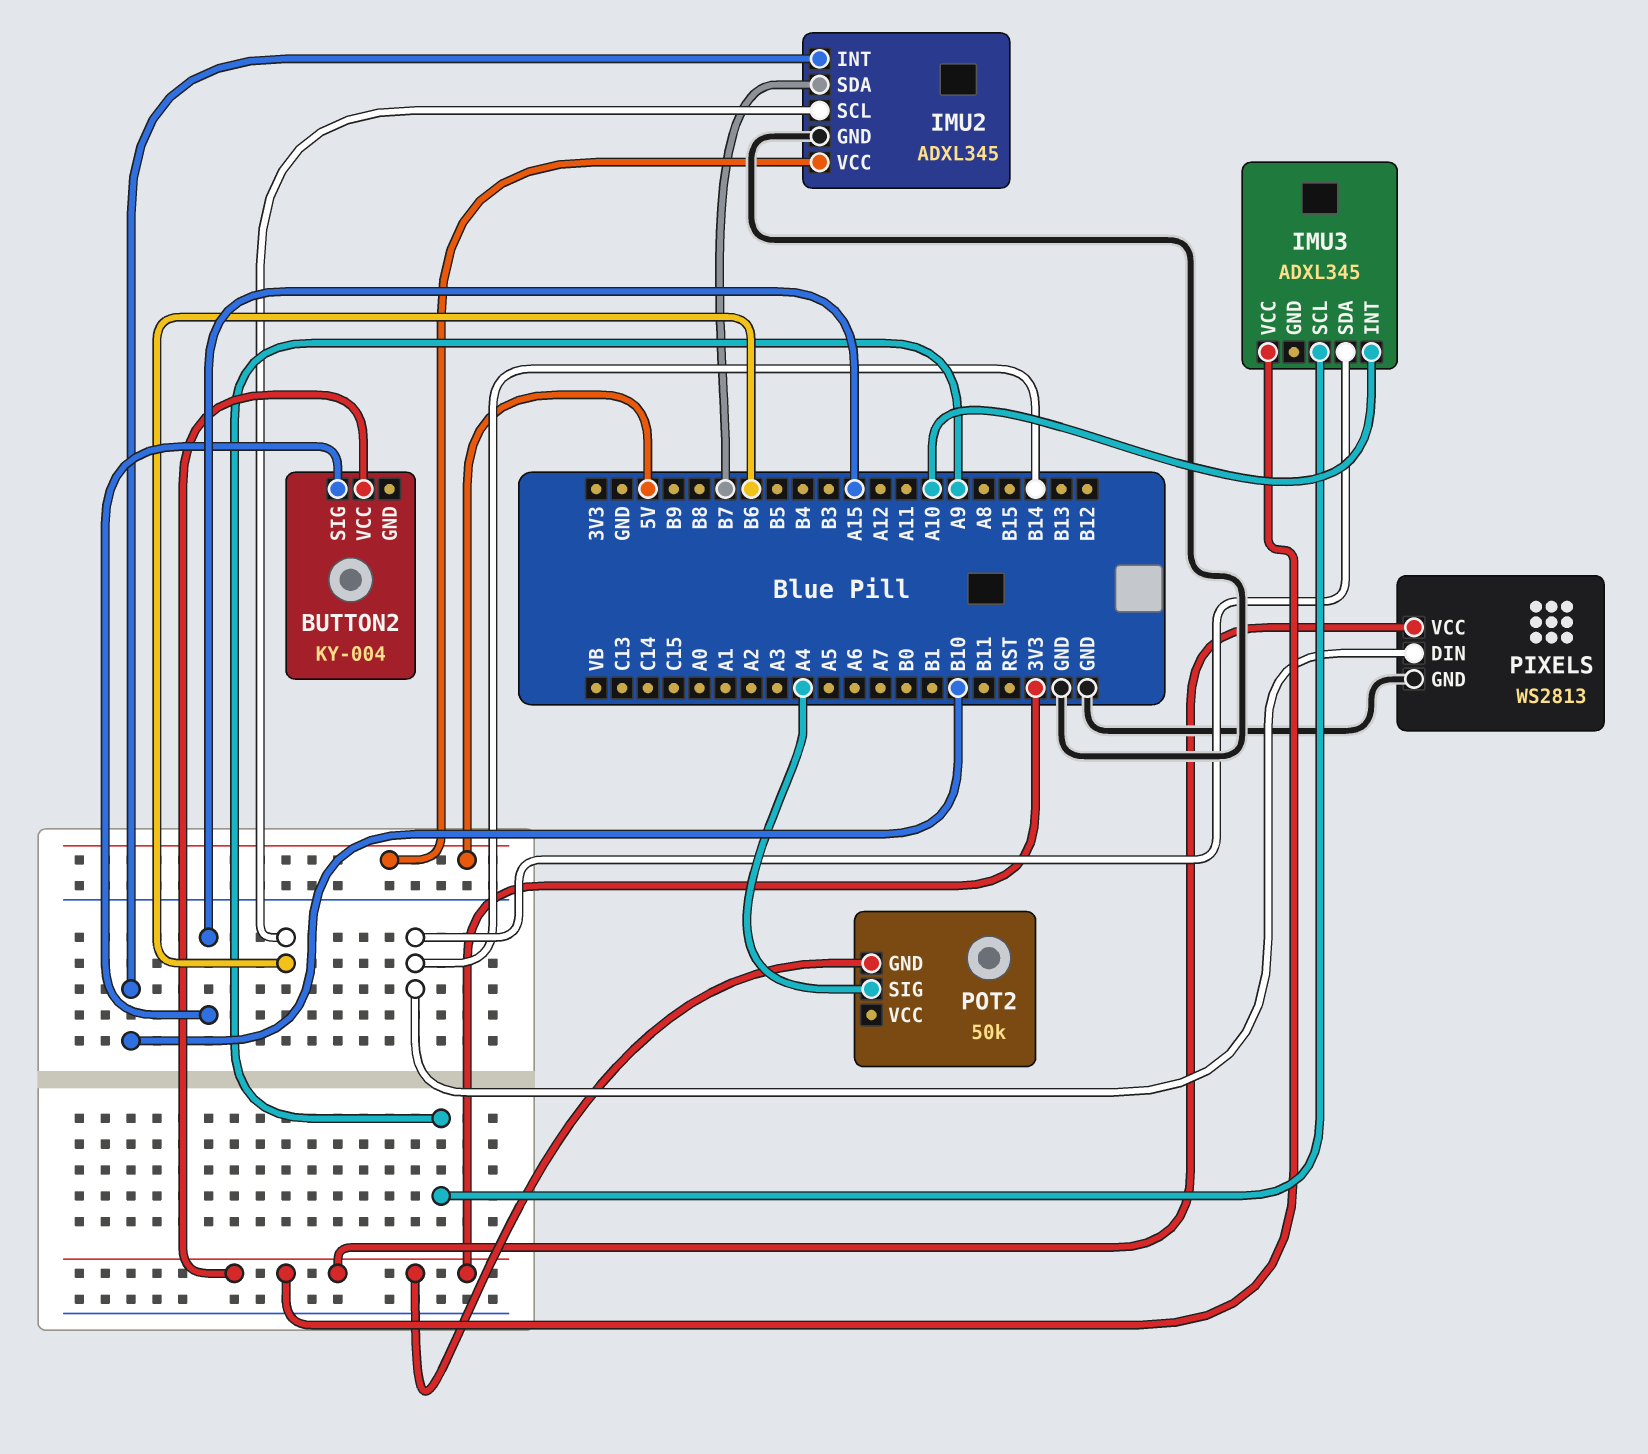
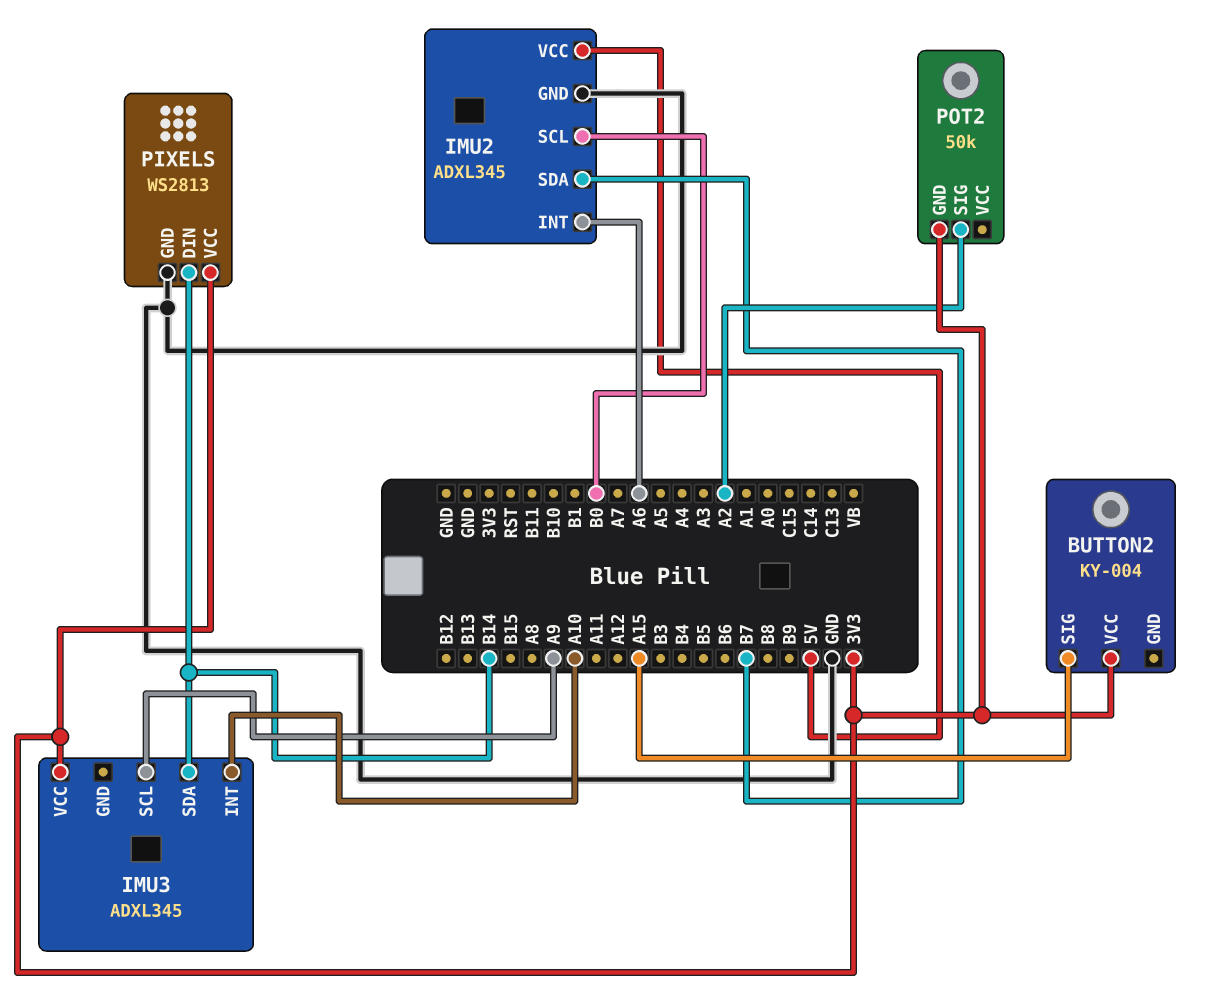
IMU2 pin INT: B10 -> A6
IMU2 pin SCL: B6 -> B0
POT2 pin SIG: A4 -> A2

